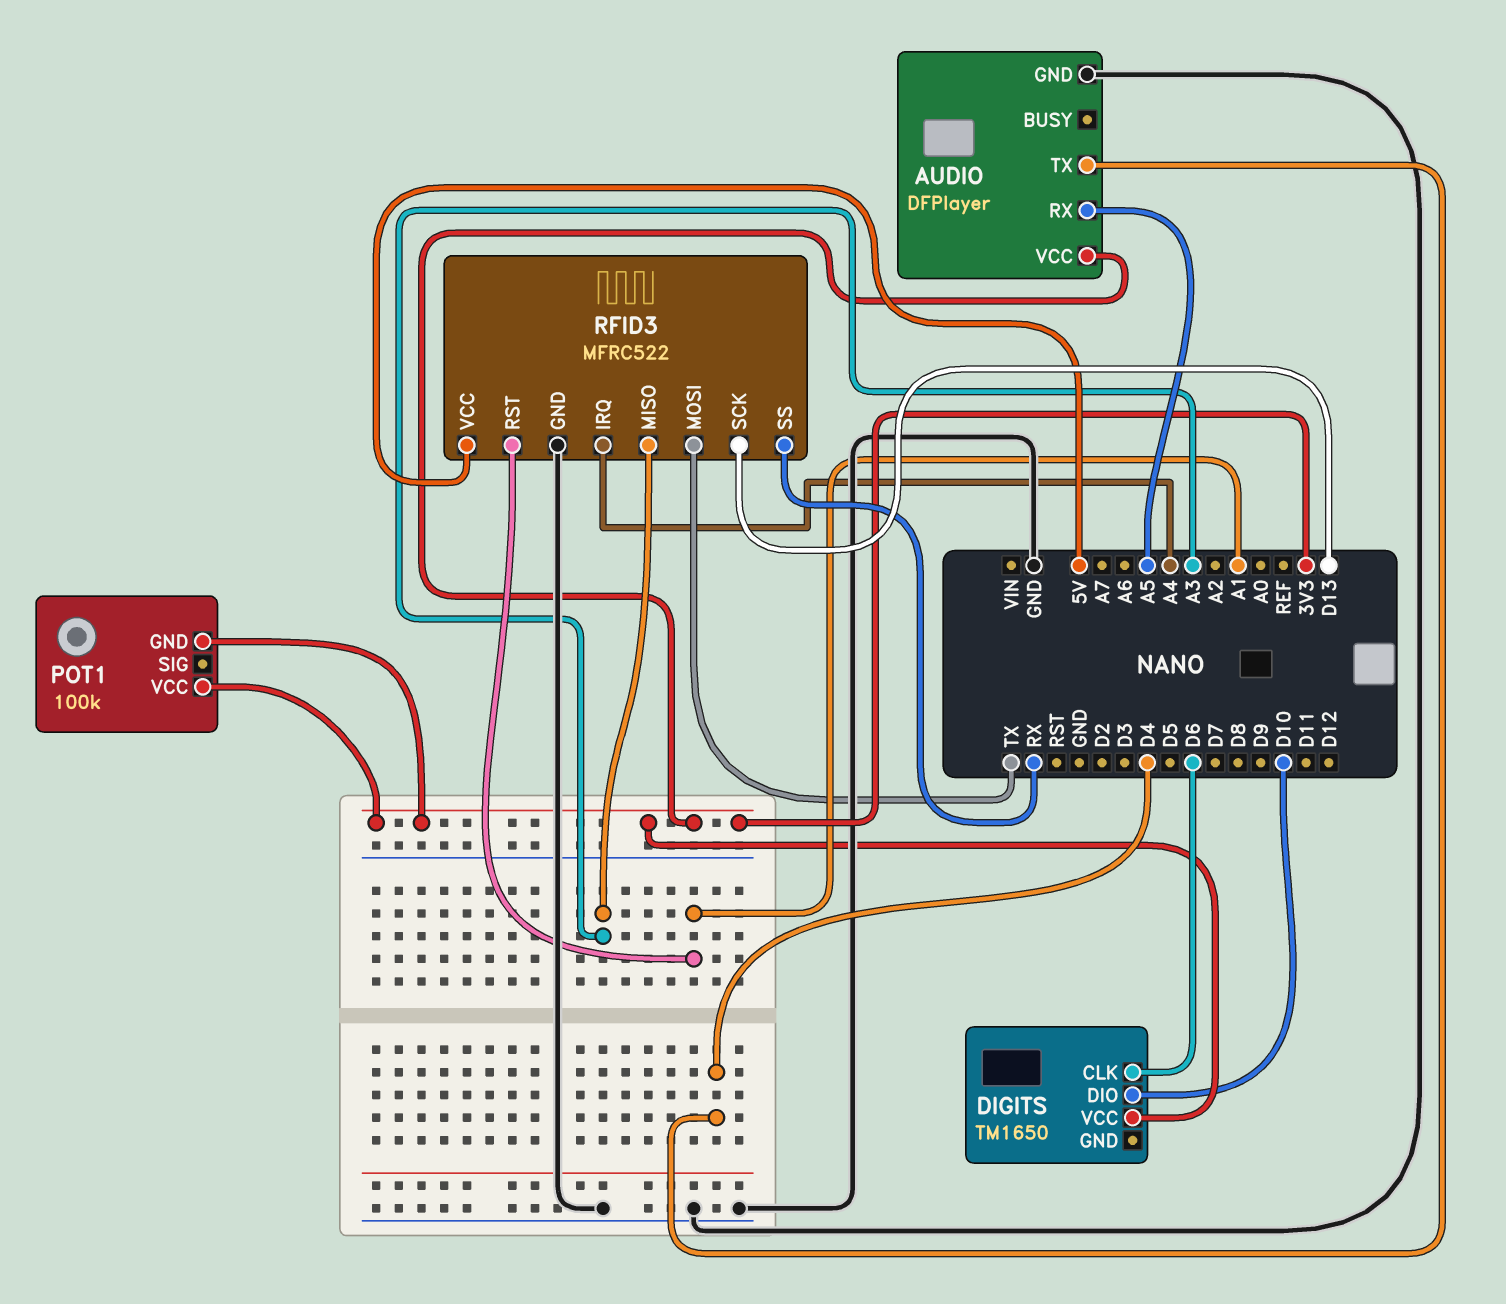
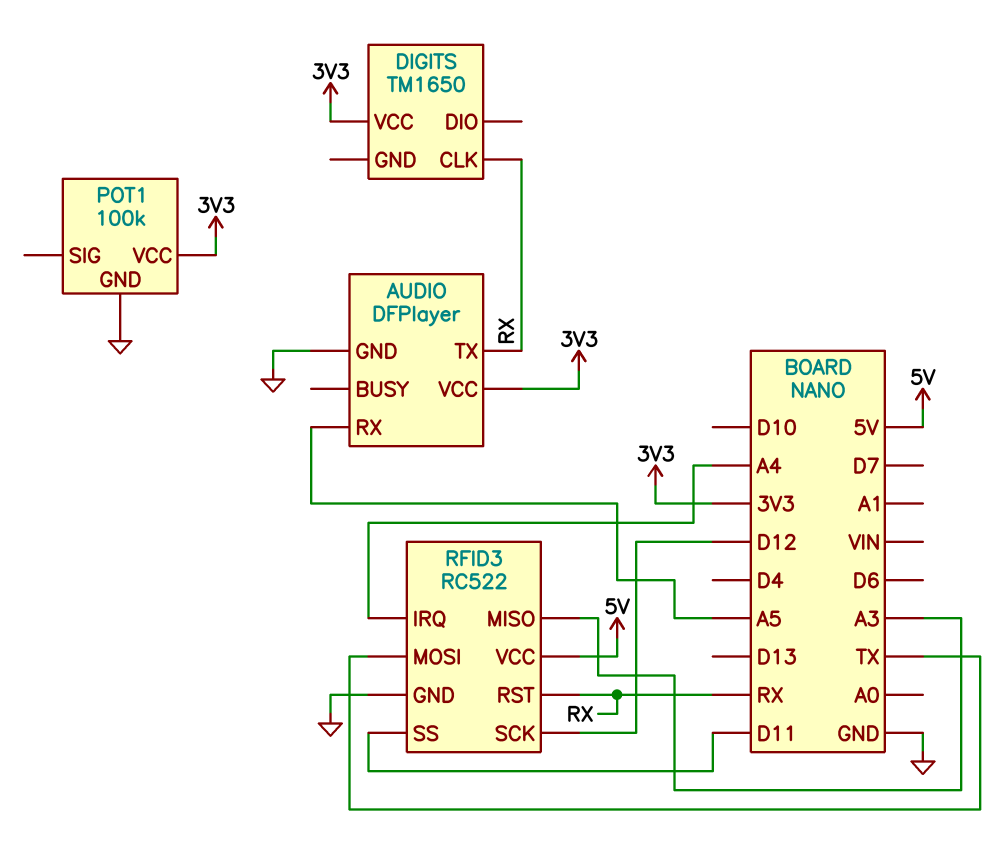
AUDIO pin TX: D4 -> RX
DIGITS pin CLK: D6 -> RX
DIGITS pin DIO: D10 -> none
POT1 pin GND: 3V3 -> GND
RFID3: MFRC522 -> RC522
RFID3 pin RST: A1 -> RX
RFID3 pin SCK: D13 -> D12
RFID3 pin SS: RX -> D11

